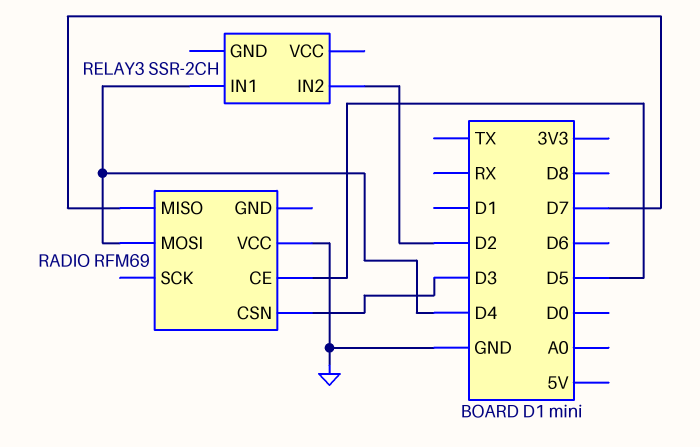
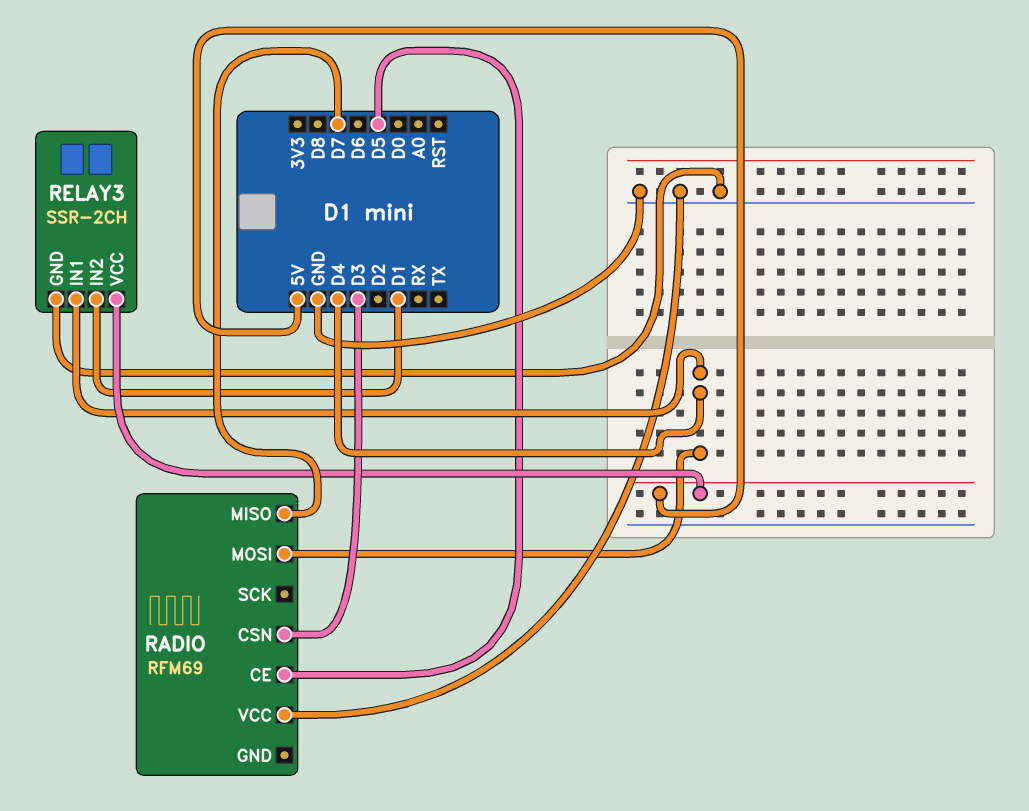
RELAY3 pin GND: none -> GND
RELAY3 pin IN2: D2 -> D1
RELAY3 pin VCC: none -> 5V

